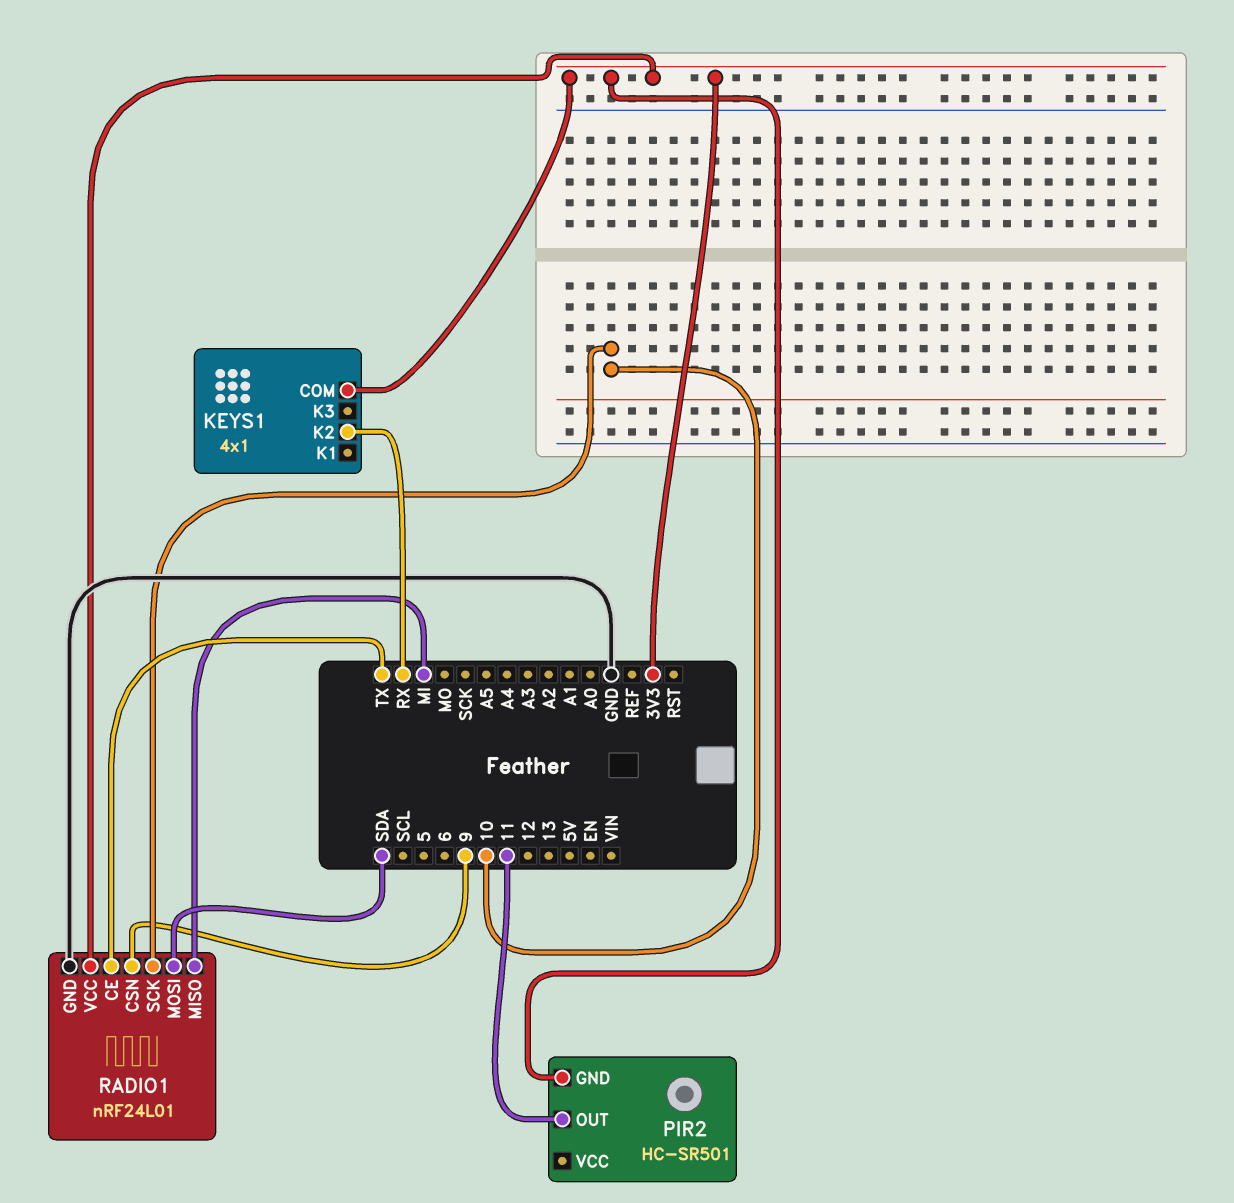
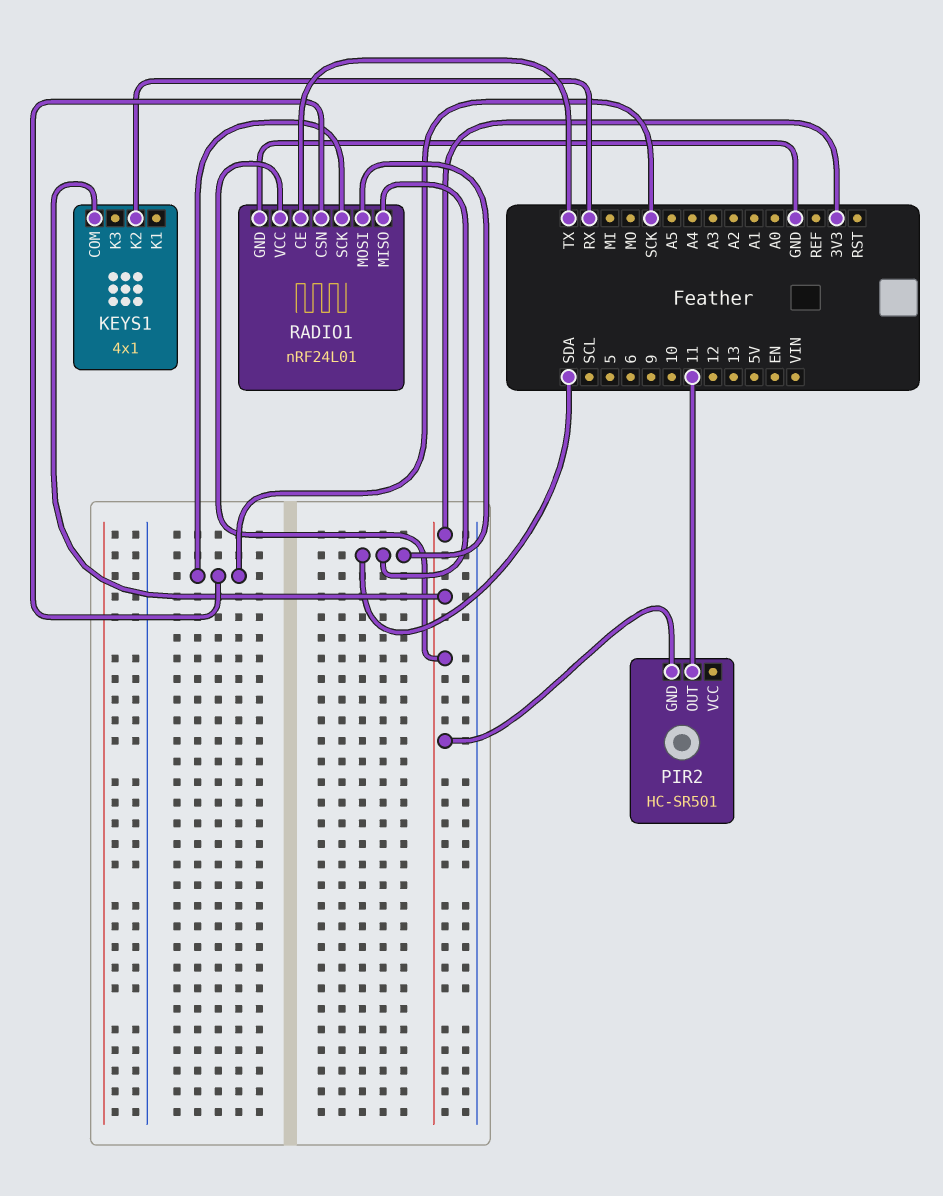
RADIO1 pin CSN: 9 -> SCK
RADIO1 pin MISO: MI -> SDA
RADIO1 pin SCK: 10 -> SCK

